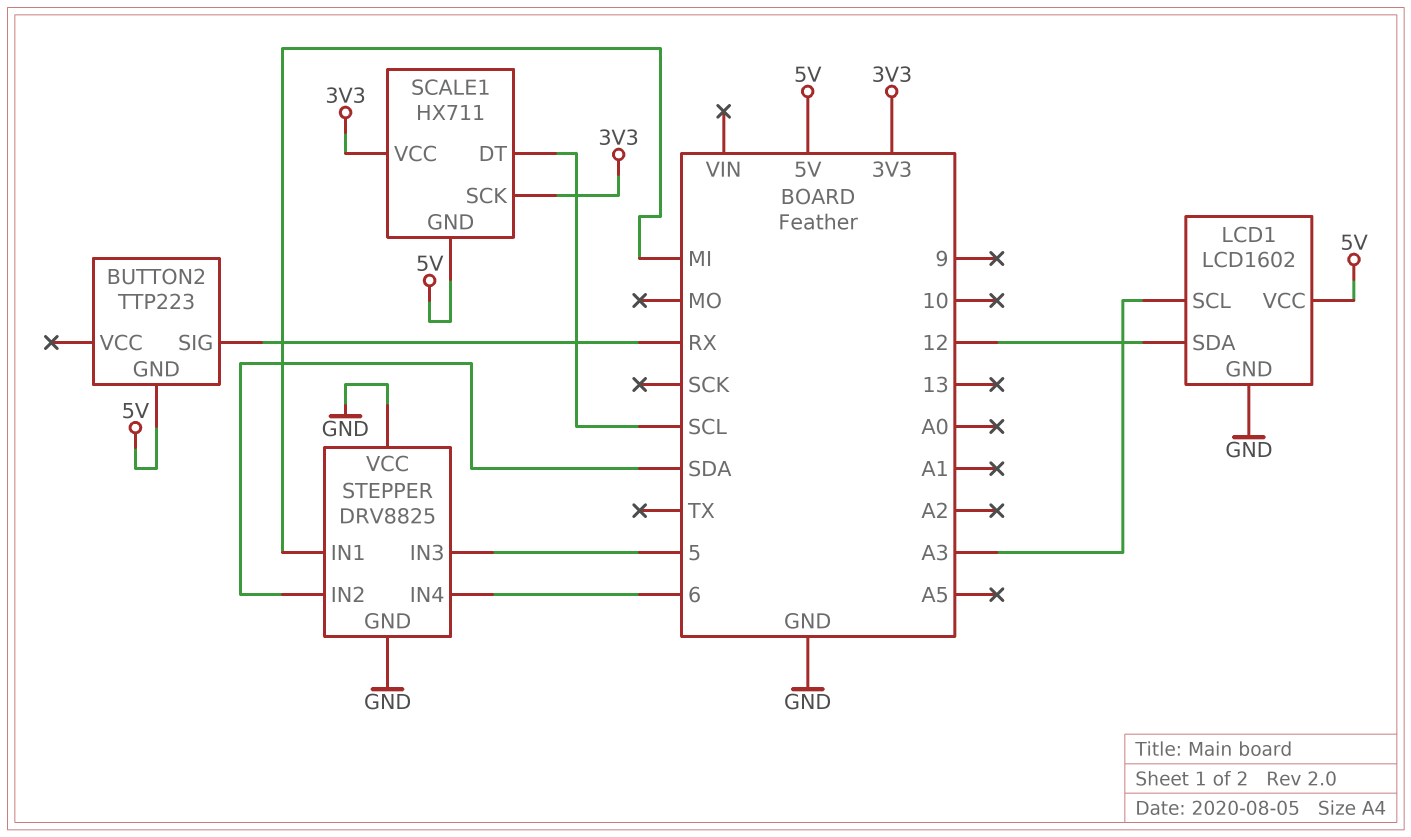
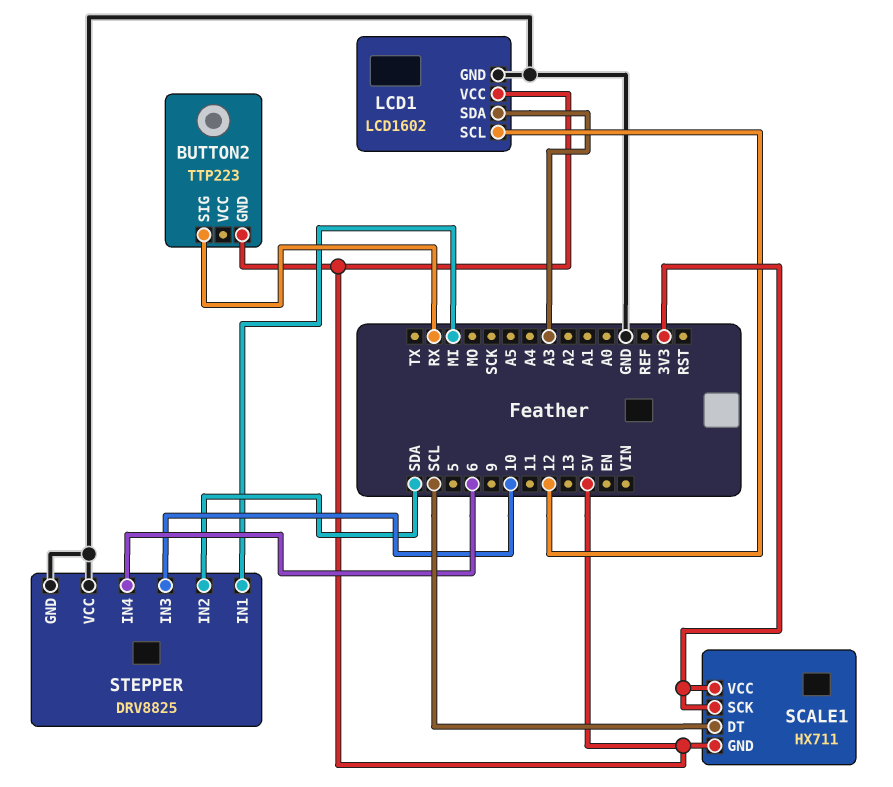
LCD1 pin SCL: A3 -> 12
LCD1 pin SDA: 12 -> A3
STEPPER pin IN3: 5 -> 10

